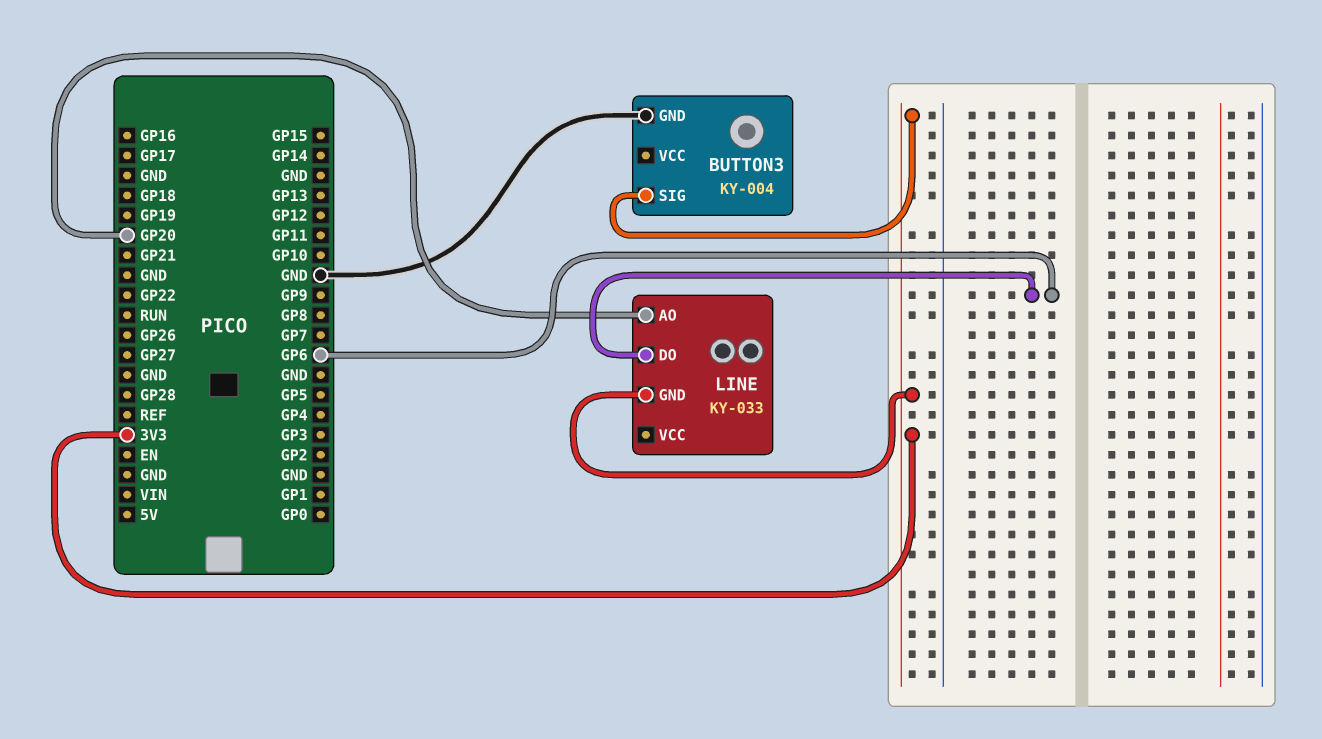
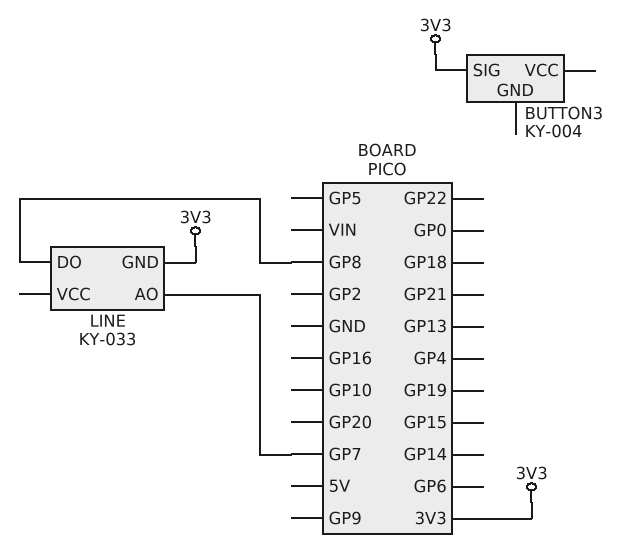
BUTTON3 pin GND: GND -> none
LINE pin AO: GP20 -> GP7
LINE pin DO: GP6 -> GP8

